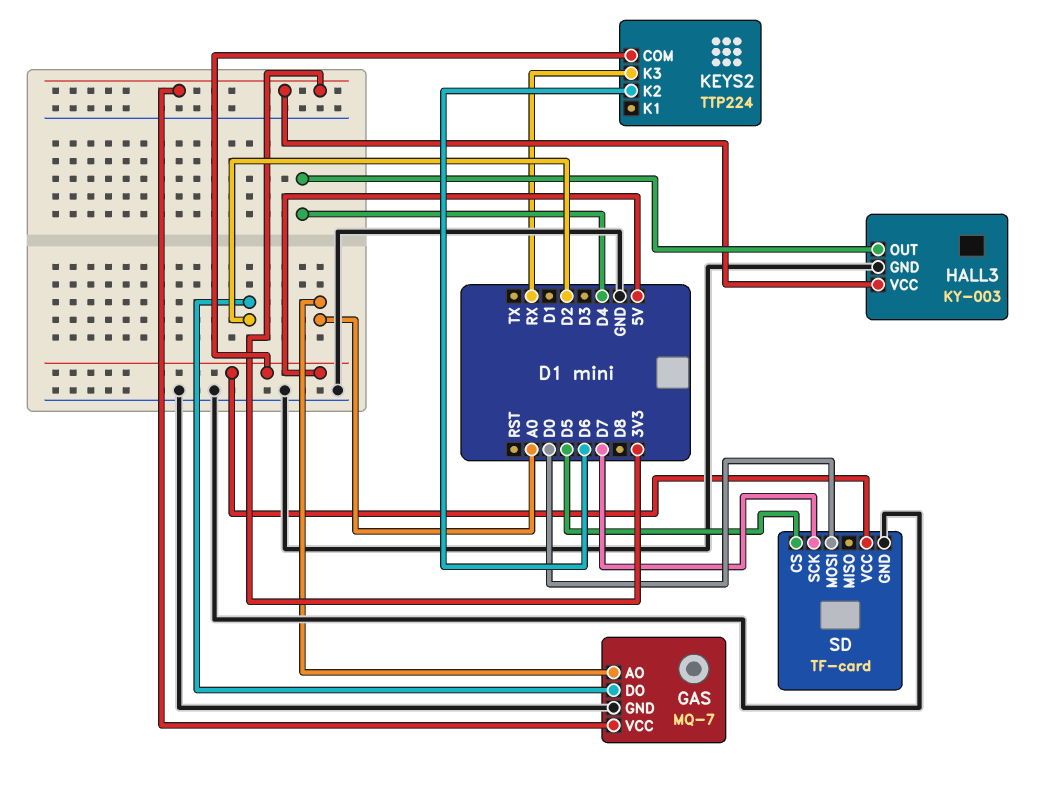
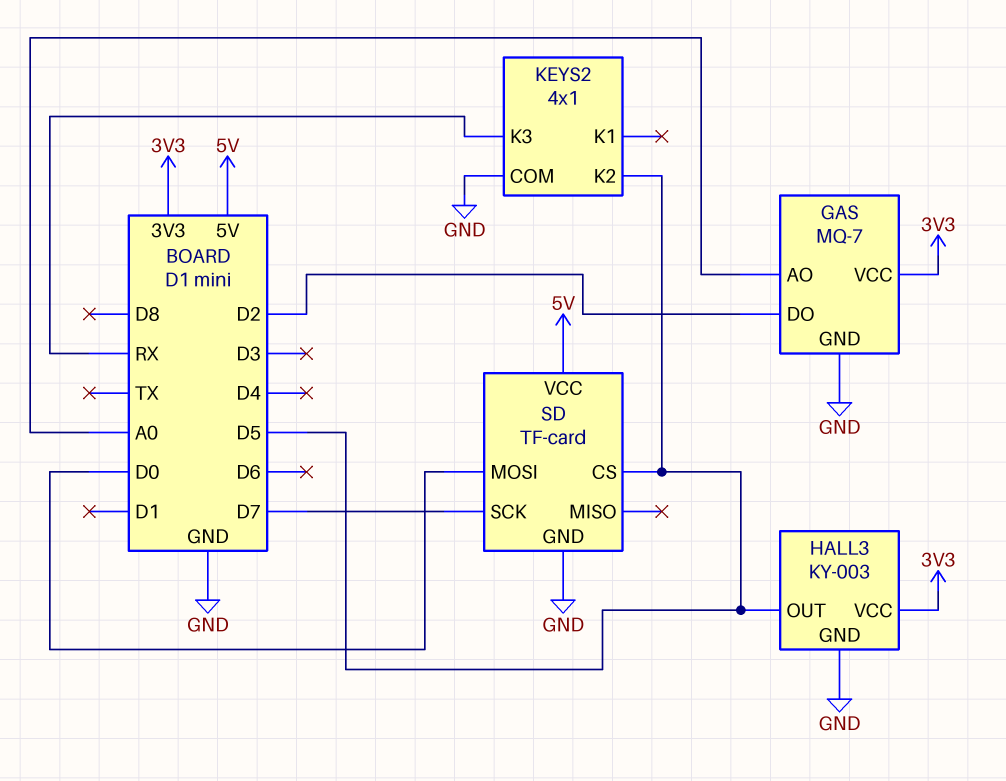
HALL3 pin OUT: D4 -> D5
KEYS2: TTP224 -> 4x1
KEYS2 pin COM: 5V -> GND
KEYS2 pin K2: D6 -> D5

